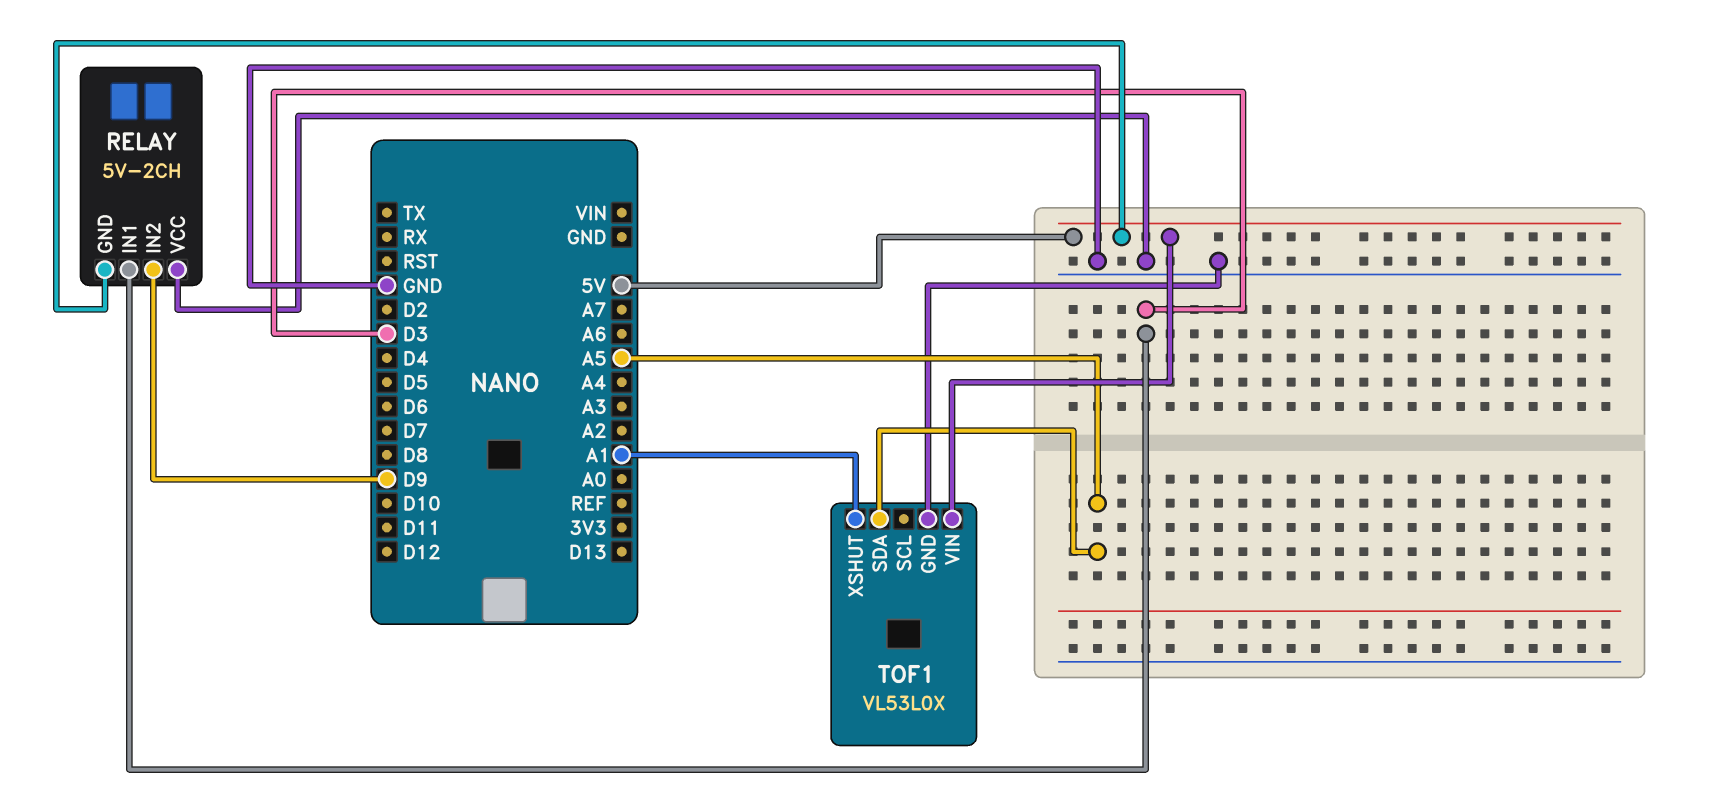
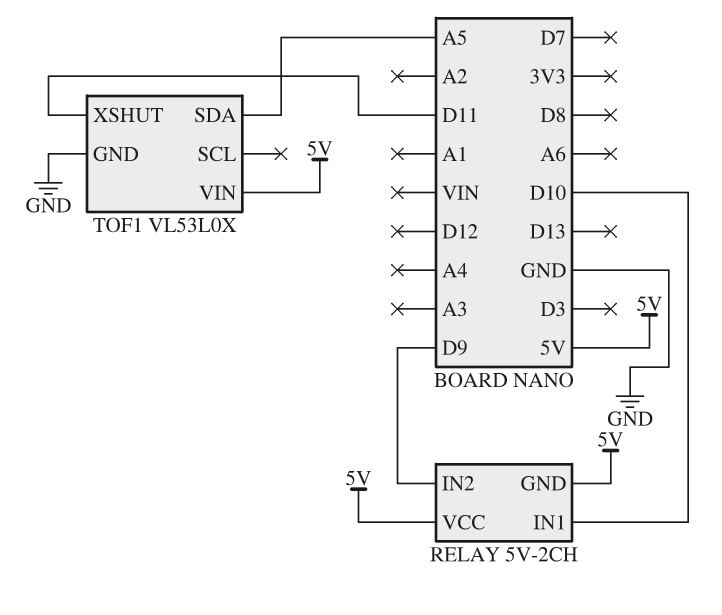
RELAY pin IN1: D3 -> D10
RELAY pin VCC: GND -> 5V
TOF1 pin XSHUT: A1 -> D11

